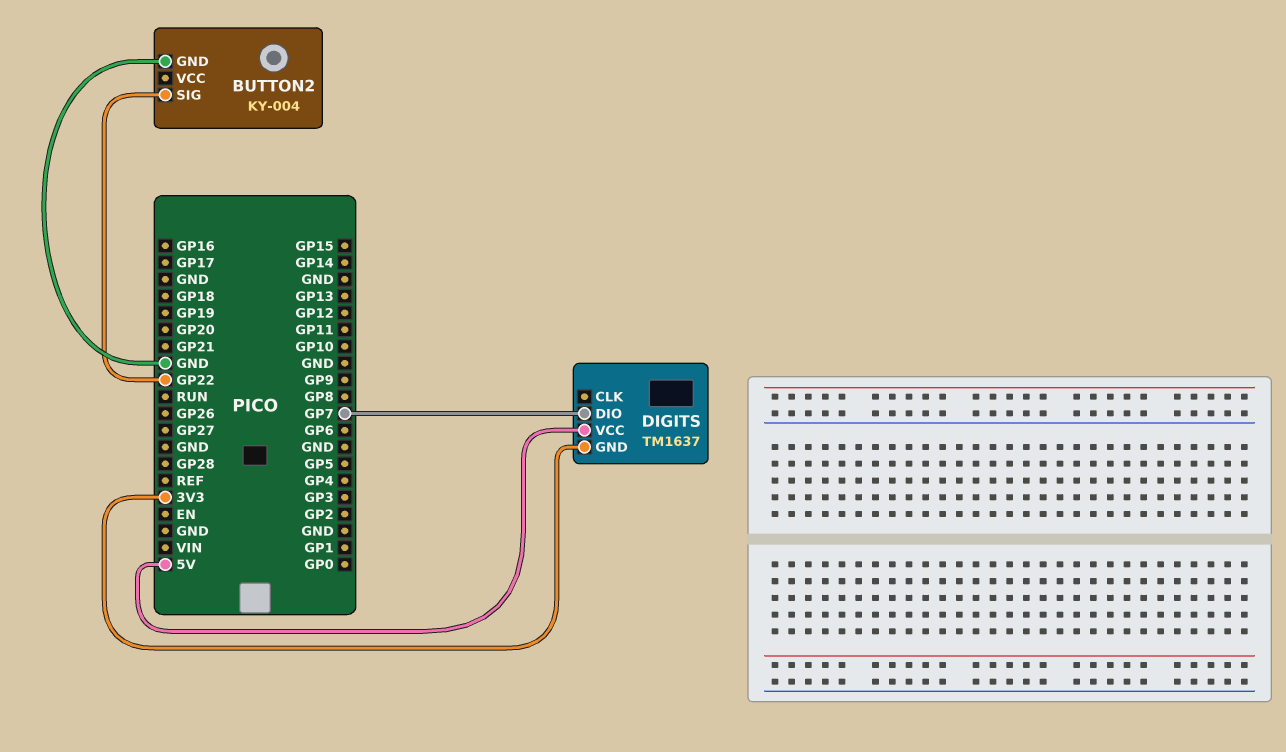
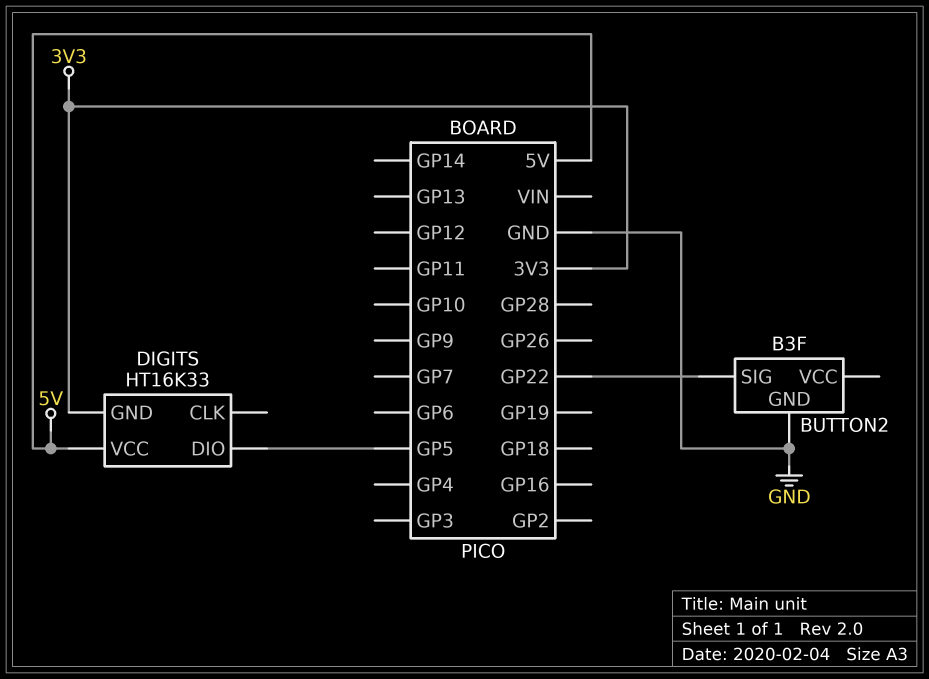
BUTTON2: KY-004 -> B3F
DIGITS: TM1637 -> HT16K33
DIGITS pin DIO: GP7 -> GP5

